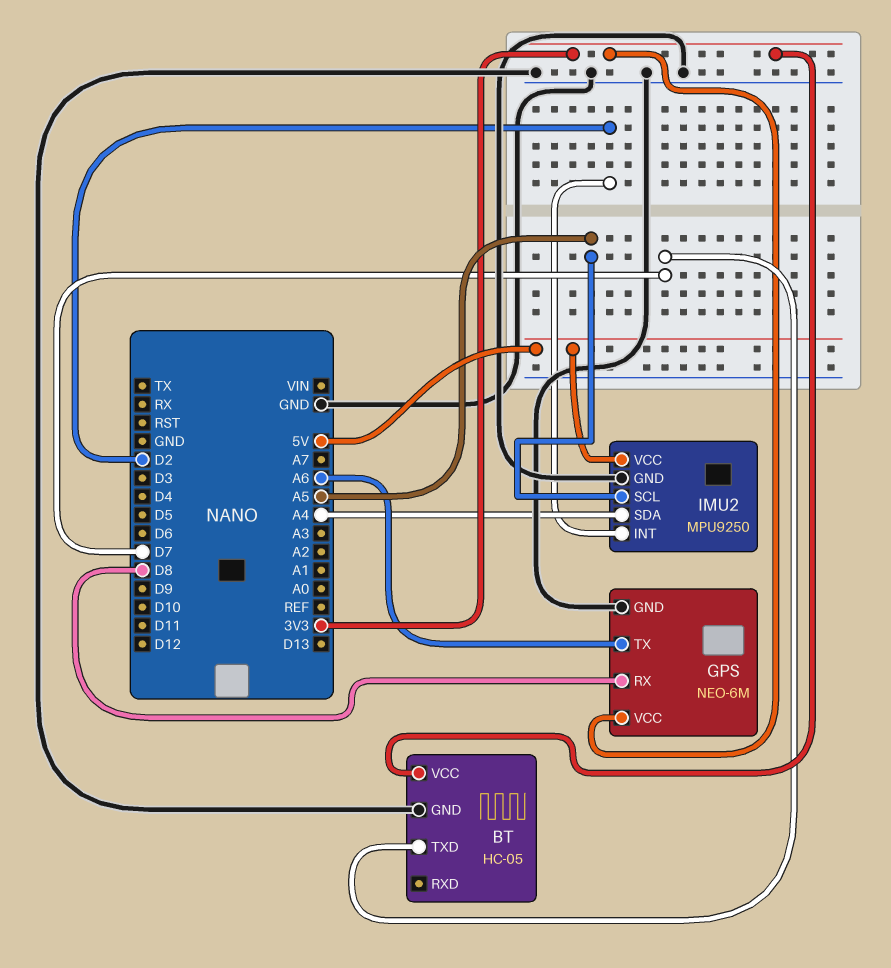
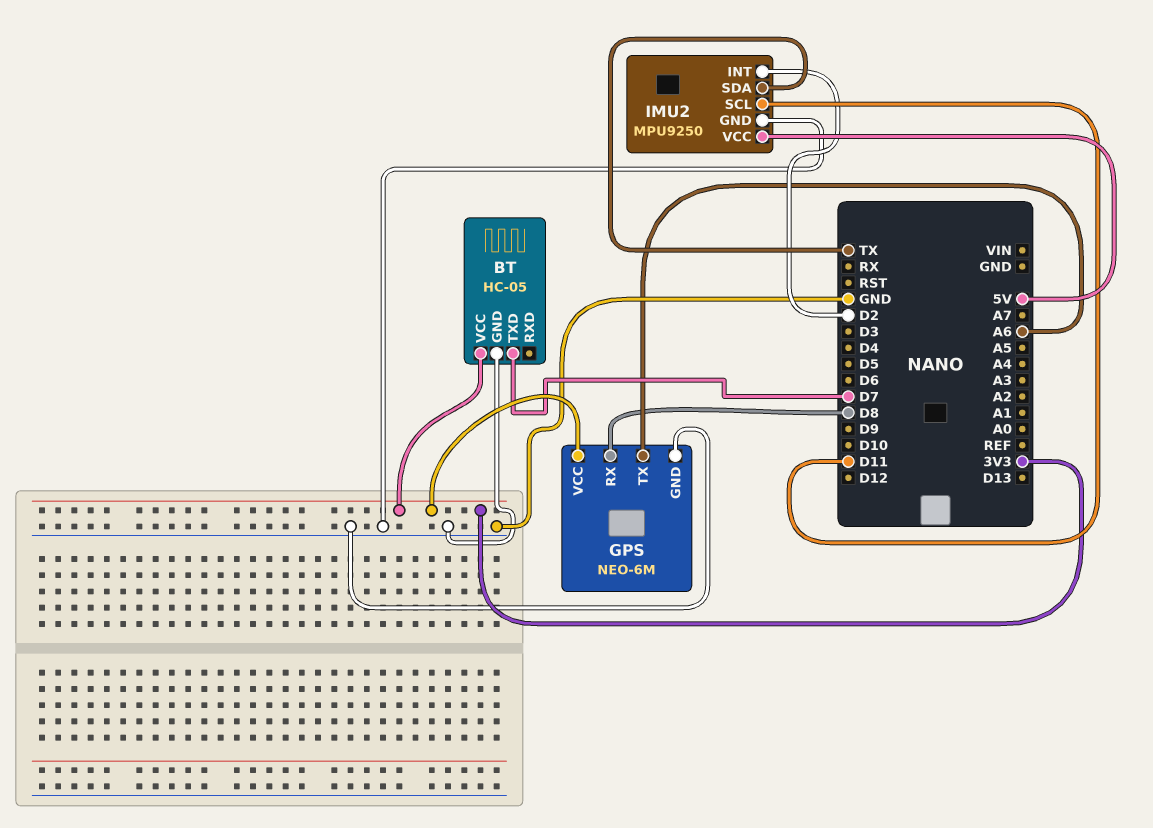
IMU2 pin SCL: A5 -> D11
IMU2 pin SDA: A4 -> TX

